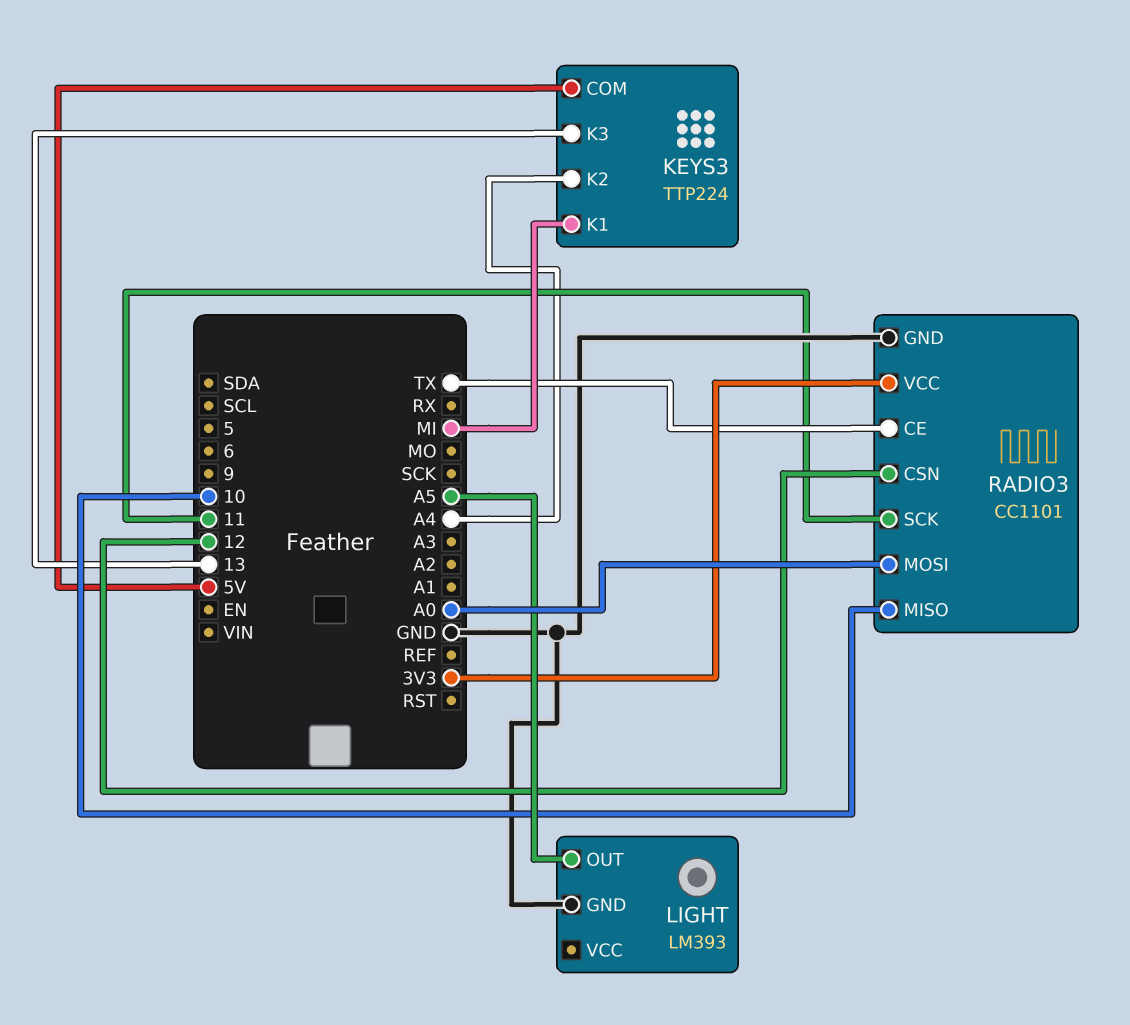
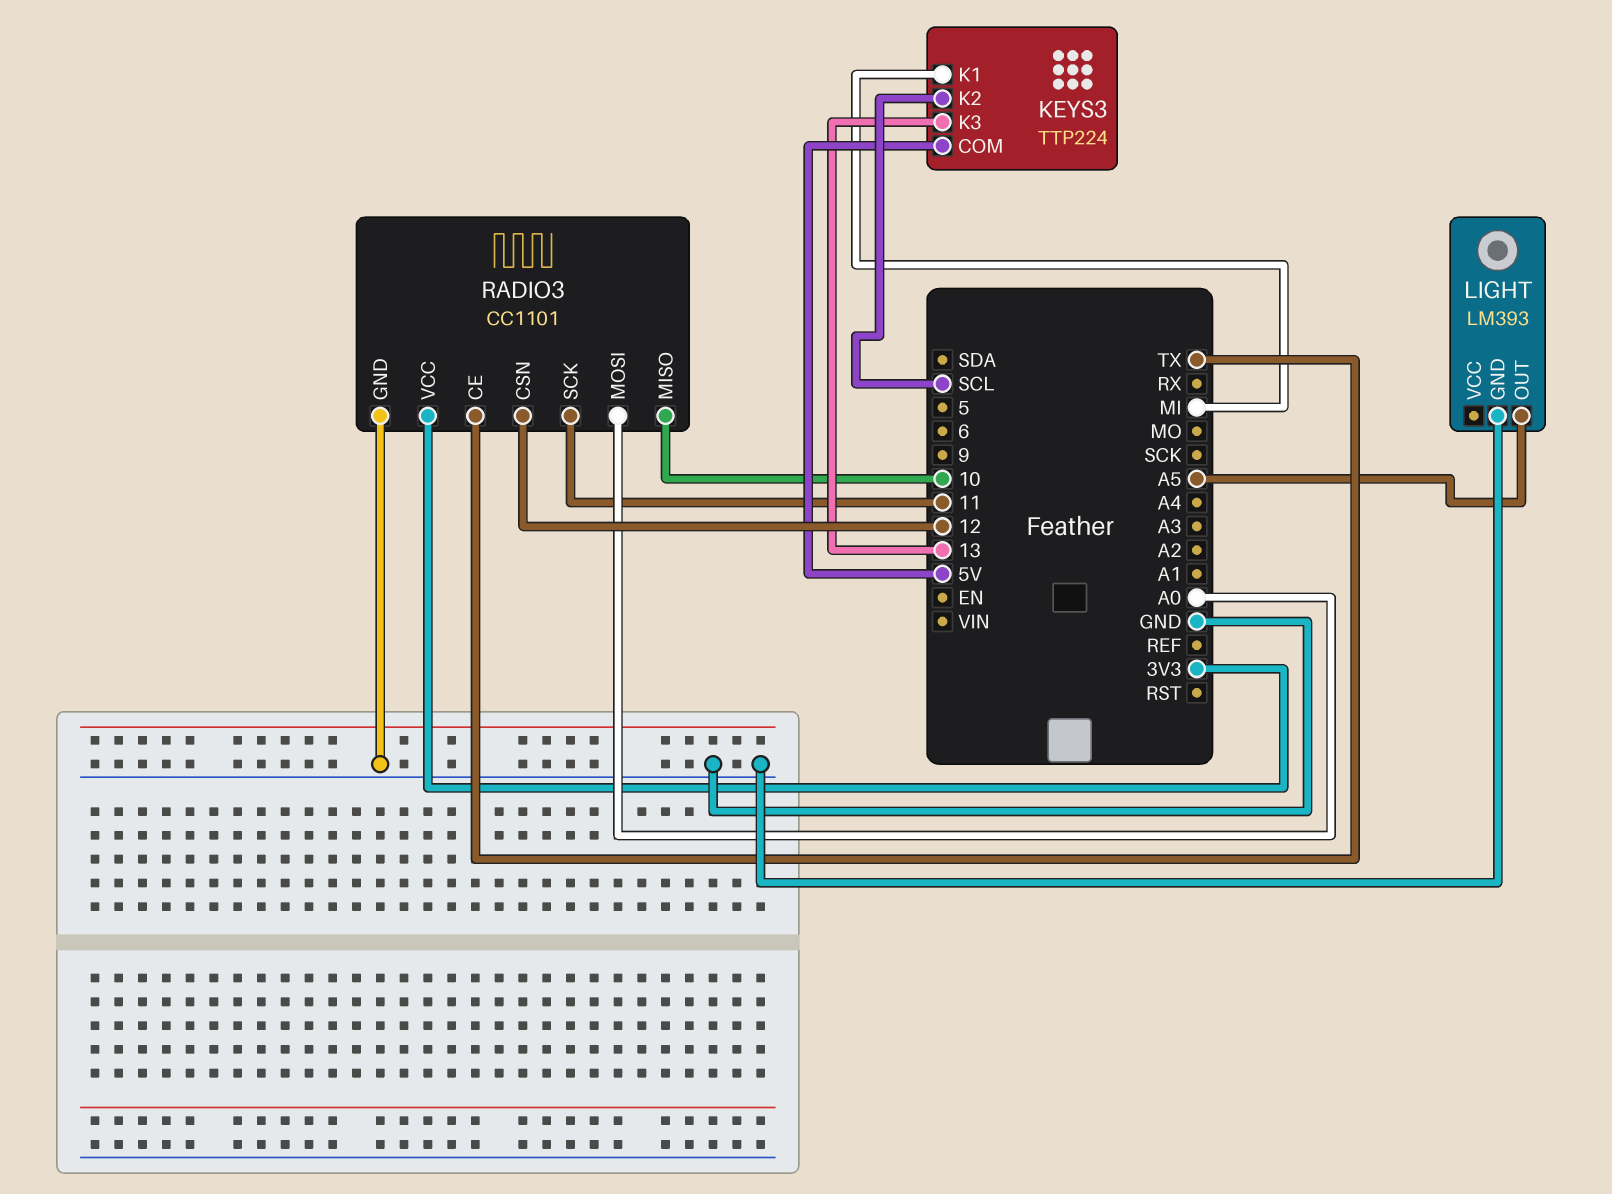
KEYS3 pin K2: A4 -> SCL

